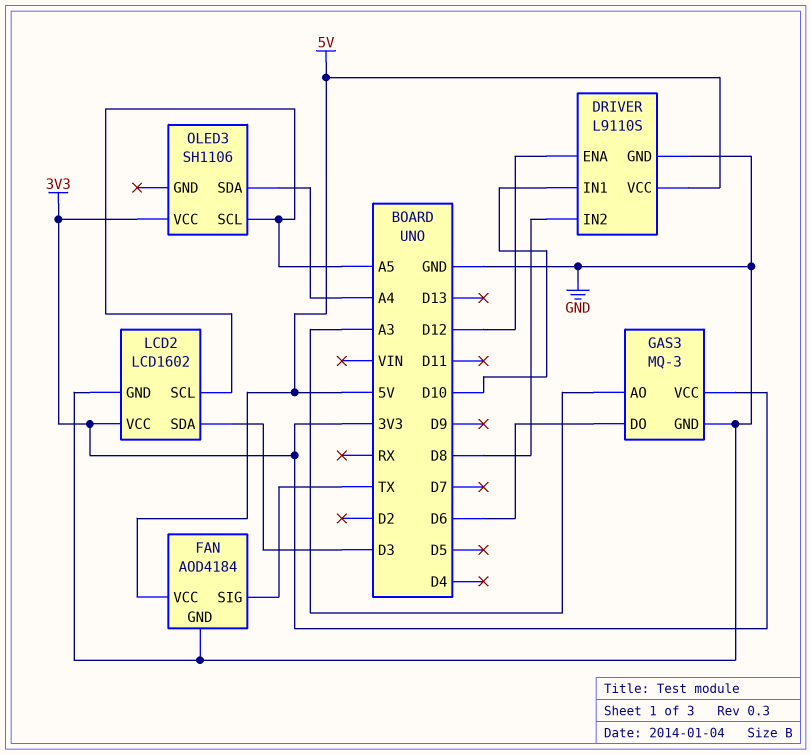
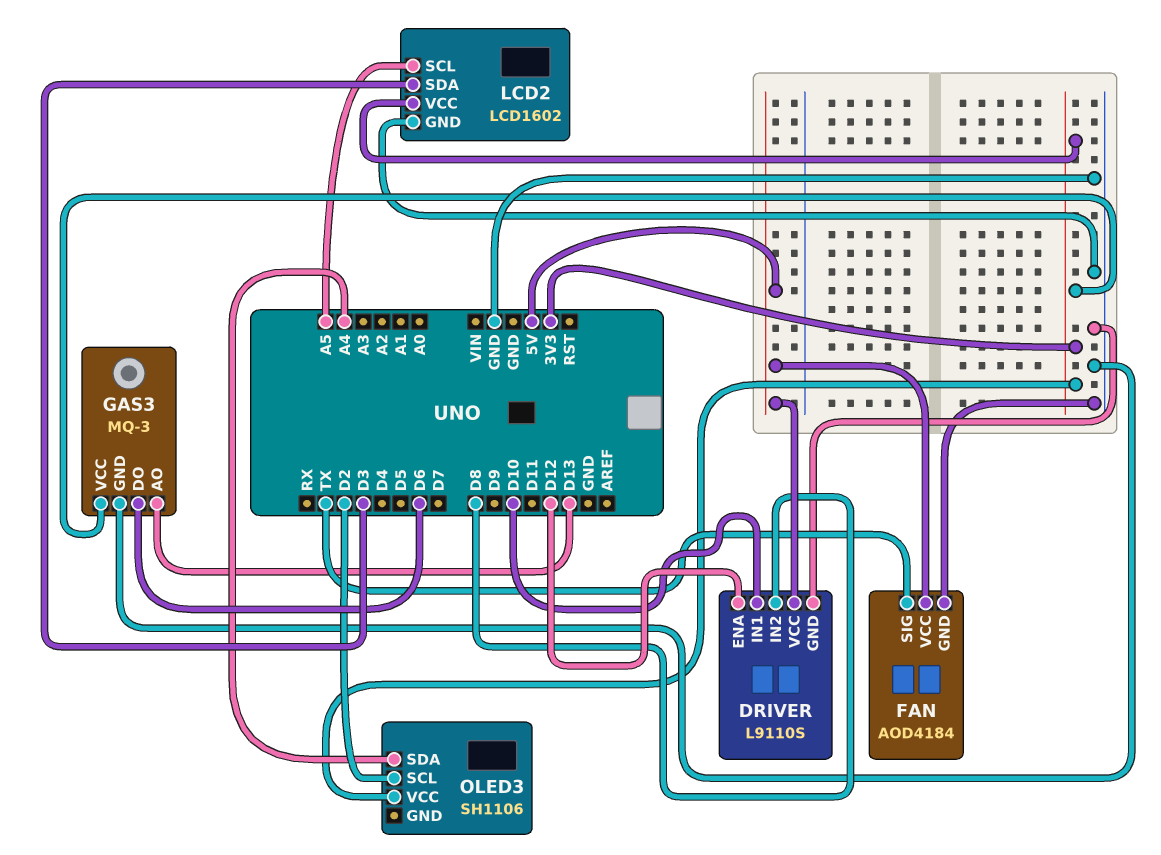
GAS3 pin AO: A3 -> D13
OLED3 pin SCL: A5 -> D2

